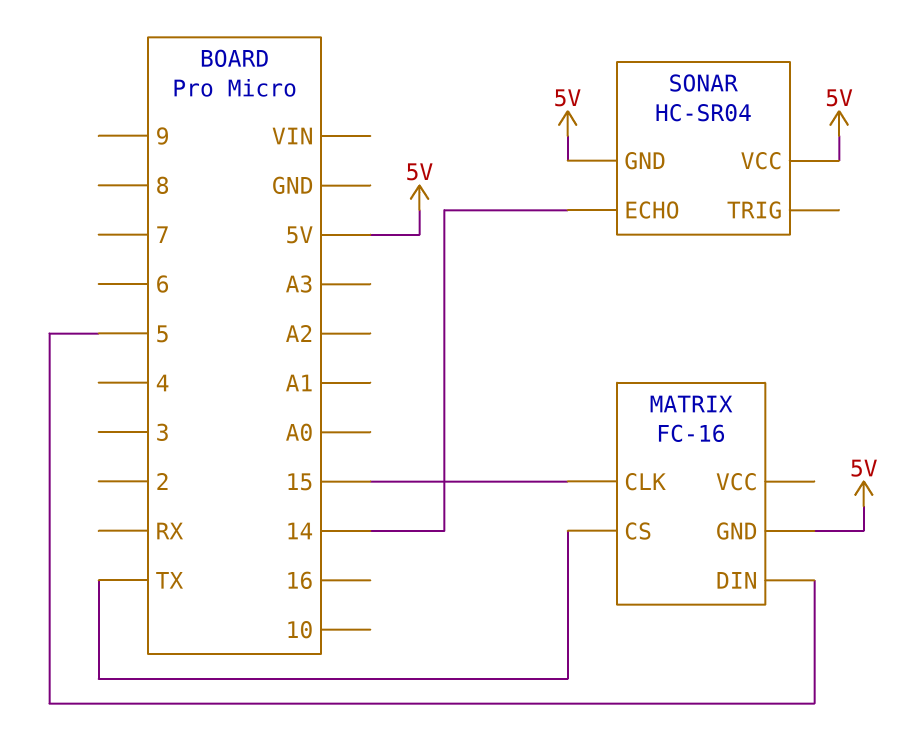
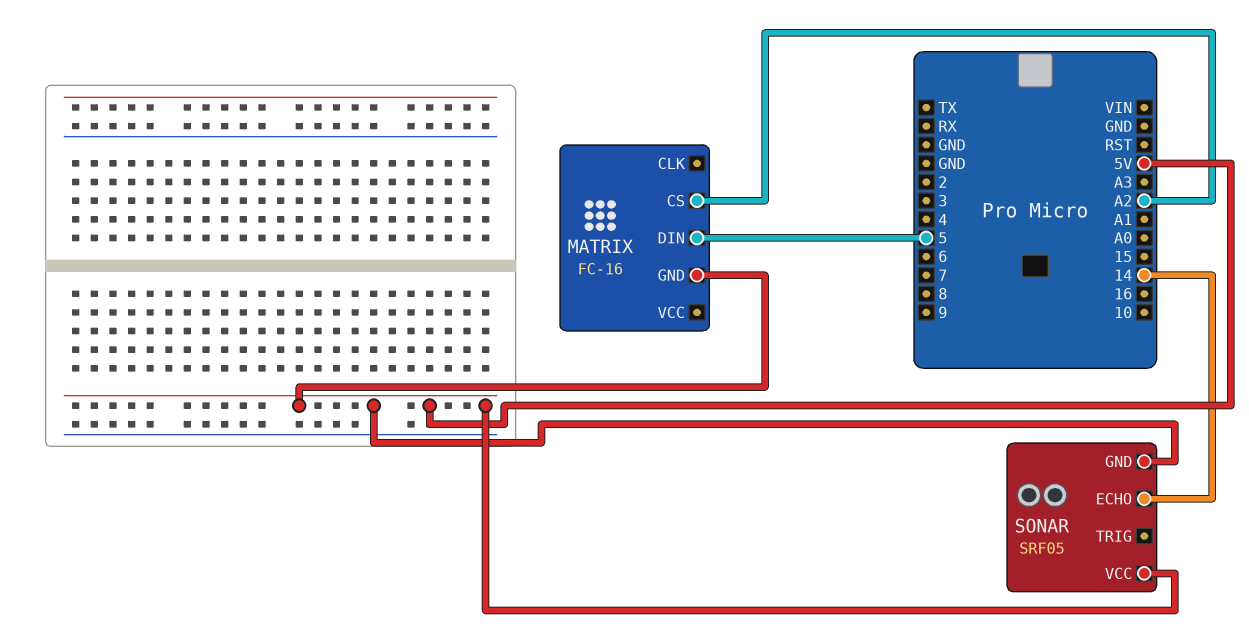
MATRIX pin CLK: 15 -> none
MATRIX pin CS: TX -> A2
SONAR: HC-SR04 -> SRF05

